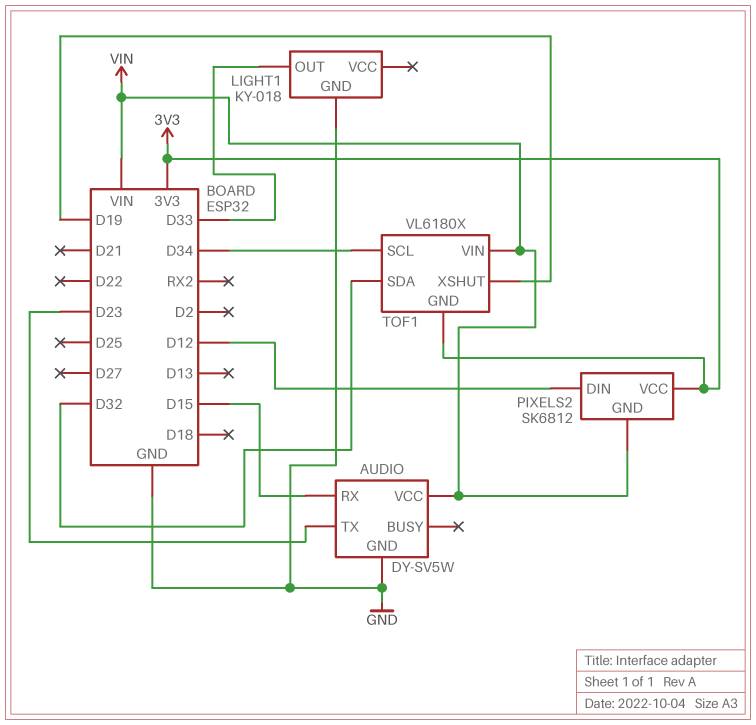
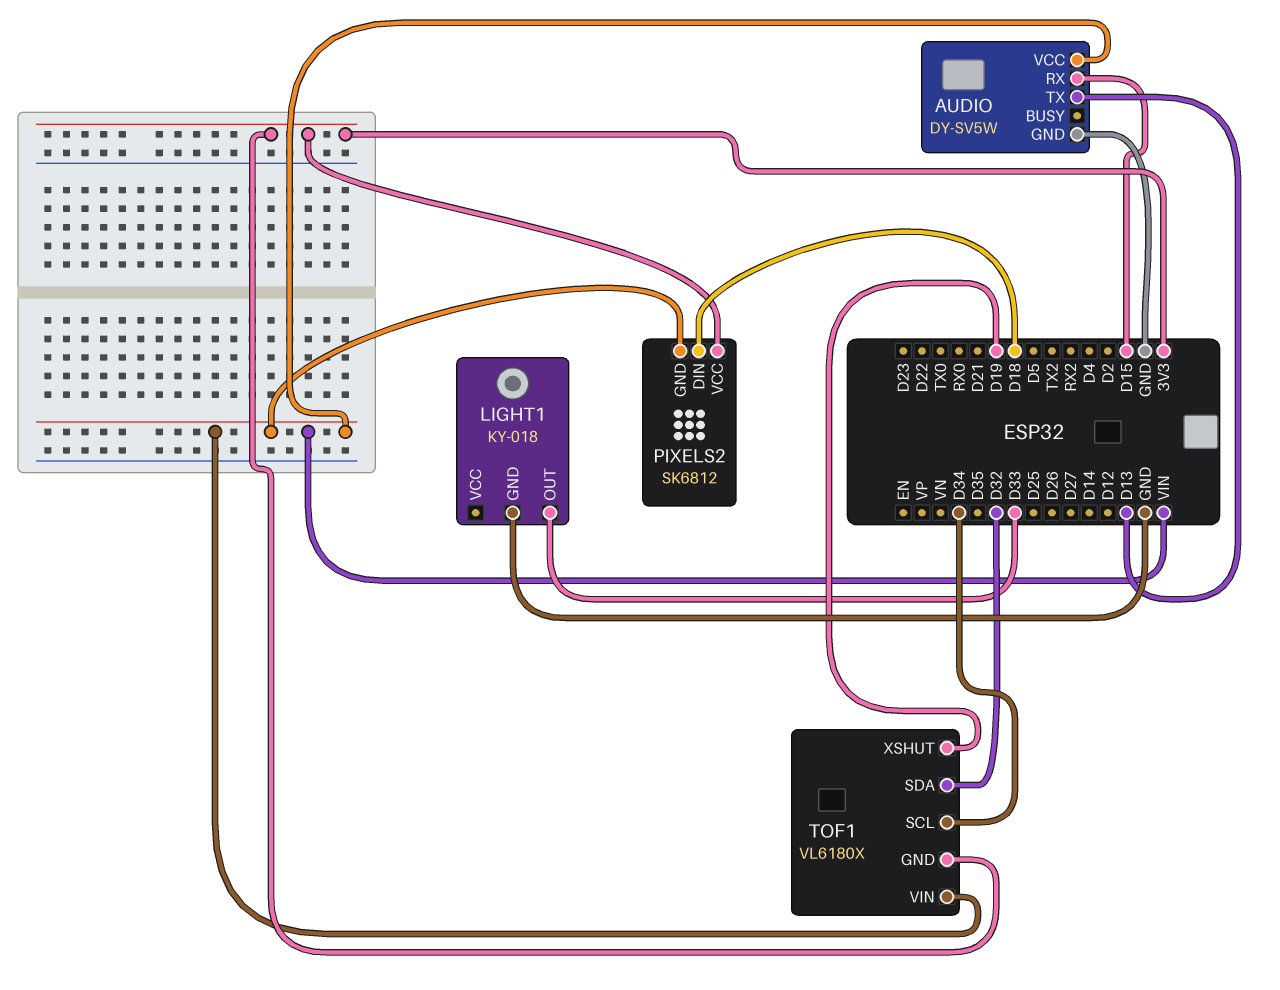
AUDIO pin TX: D23 -> D13
PIXELS2 pin DIN: D12 -> D18

